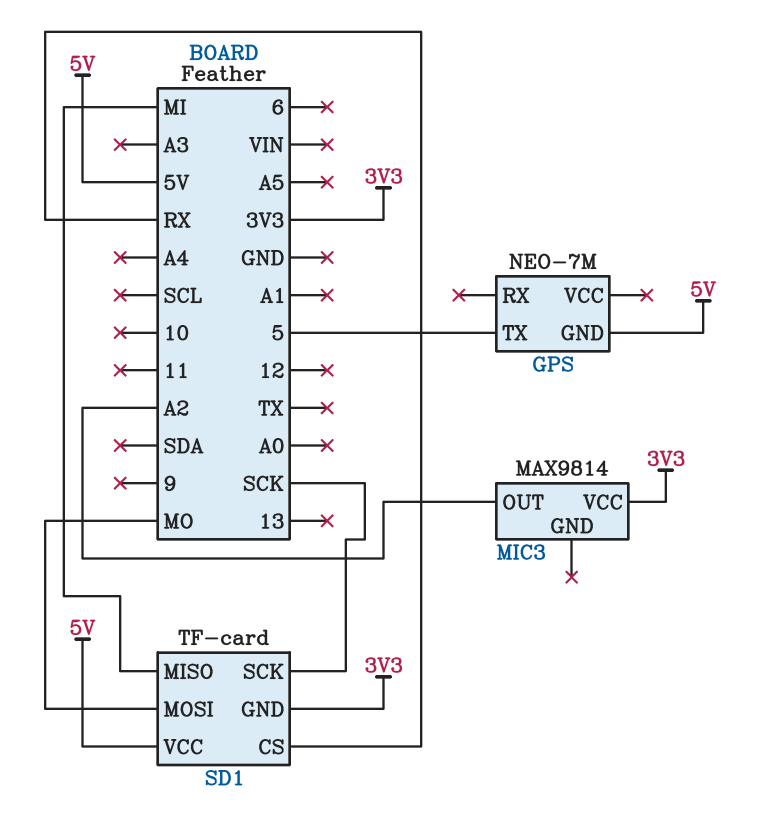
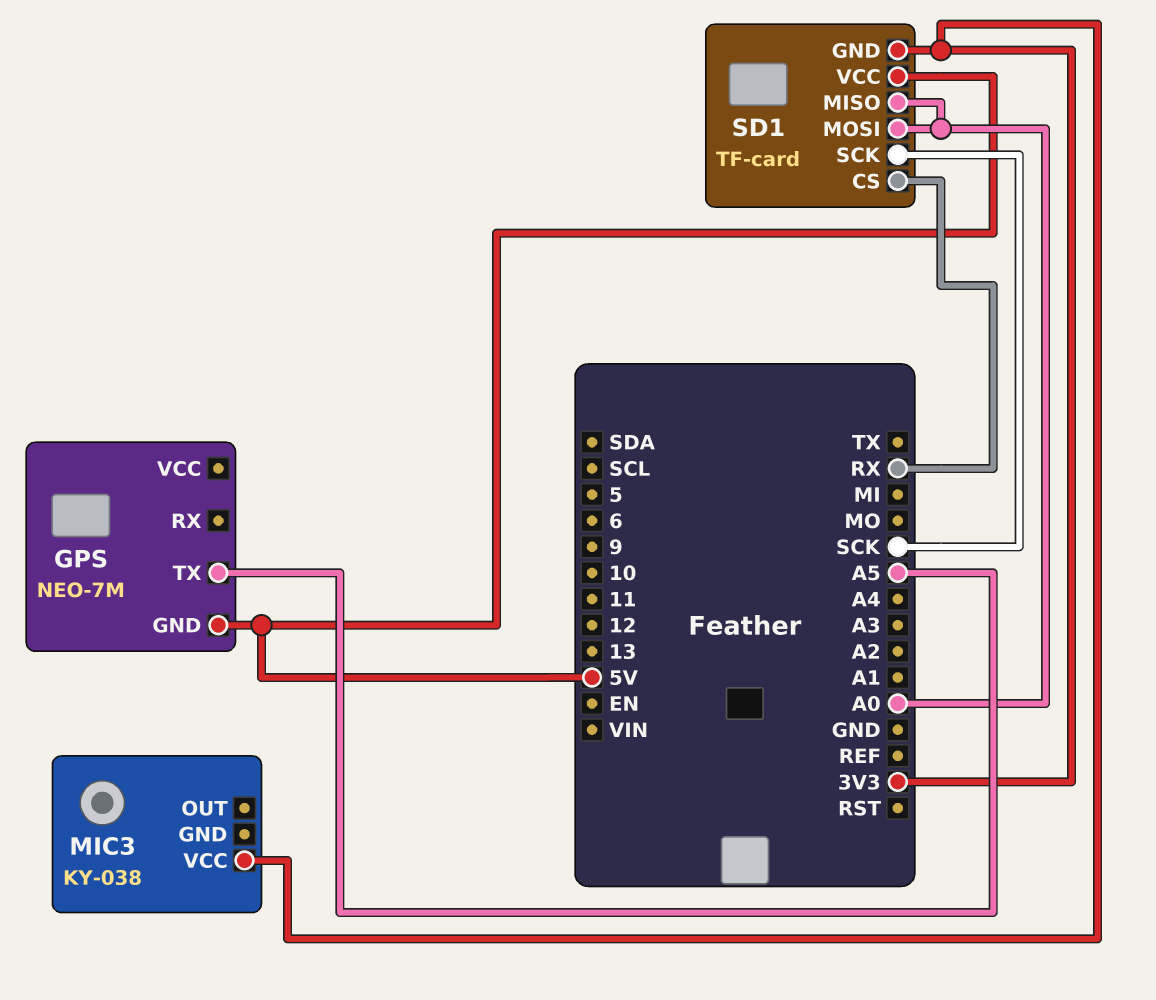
GPS pin TX: 5 -> A5
MIC3: MAX9814 -> KY-038
MIC3 pin OUT: A2 -> none
SD1 pin MISO: MI -> A0
SD1 pin MOSI: MO -> A0

